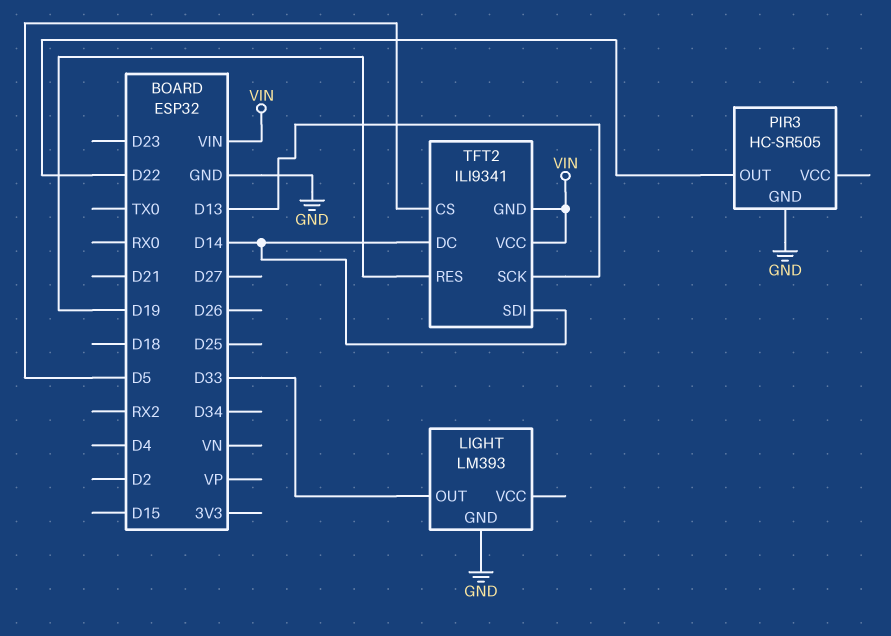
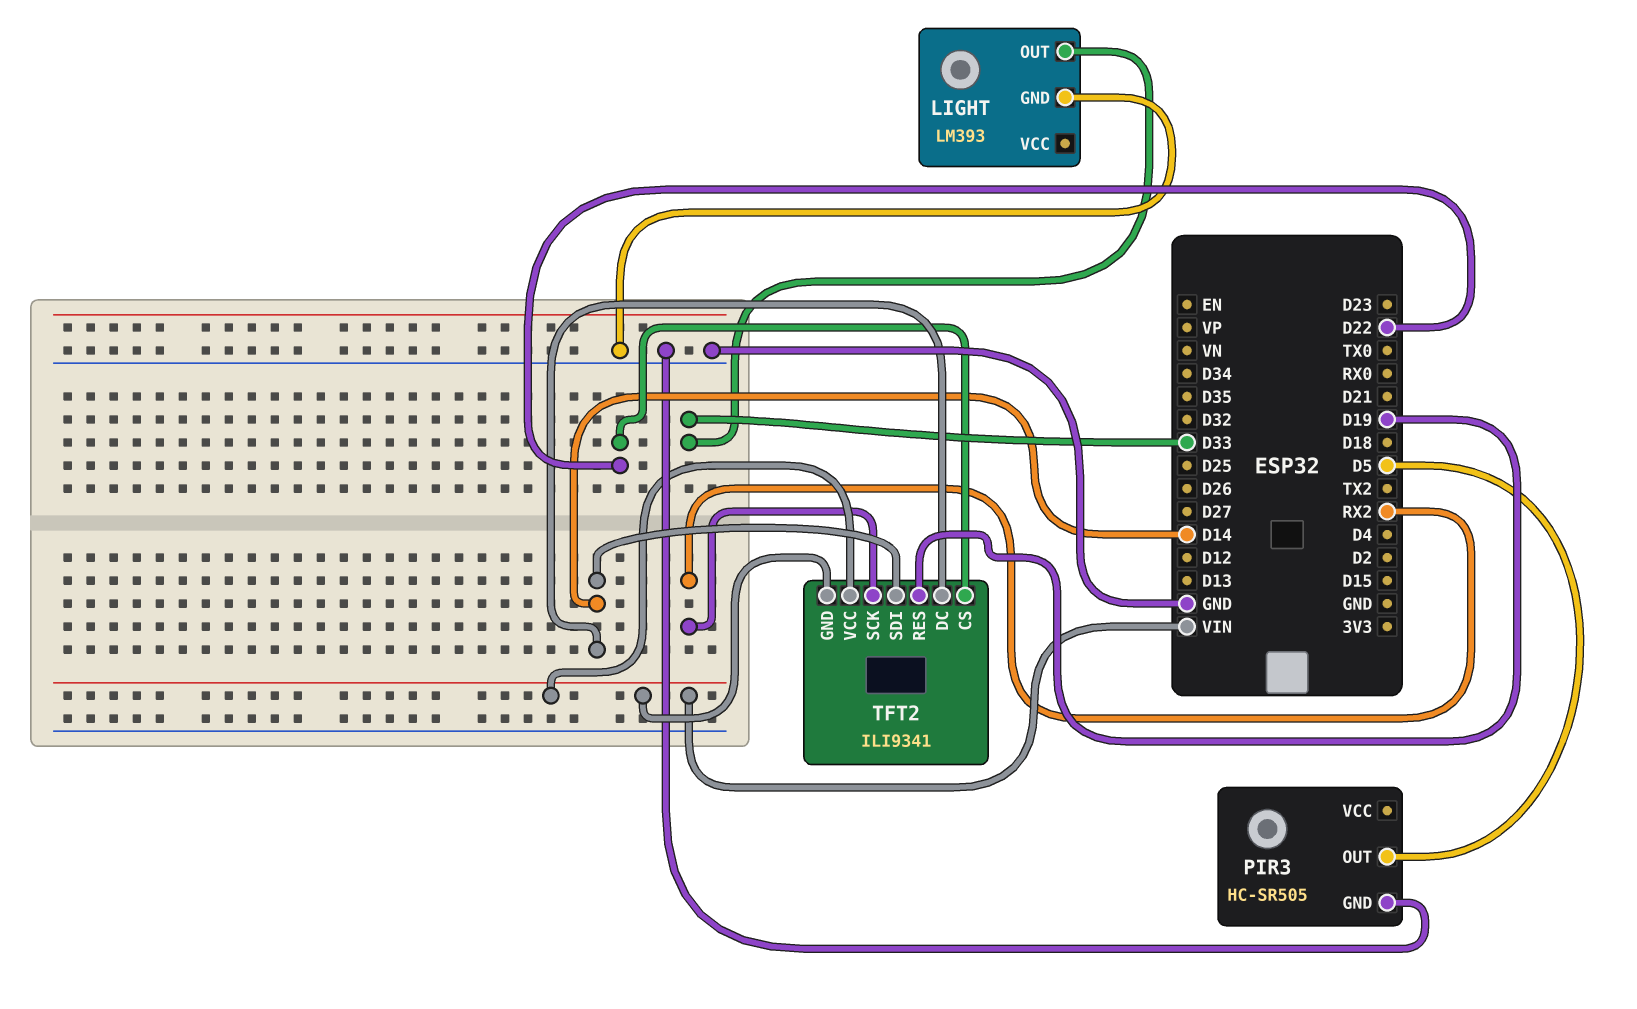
PIR3 pin OUT: D22 -> D5
TFT2 pin CS: D5 -> D22
TFT2 pin SCK: D13 -> RX2

